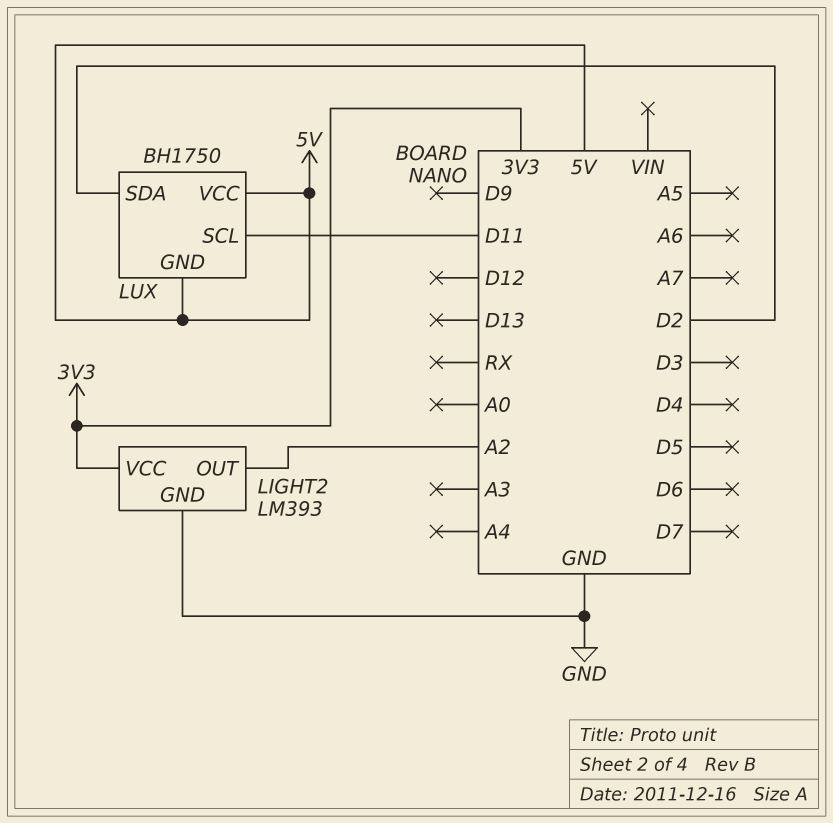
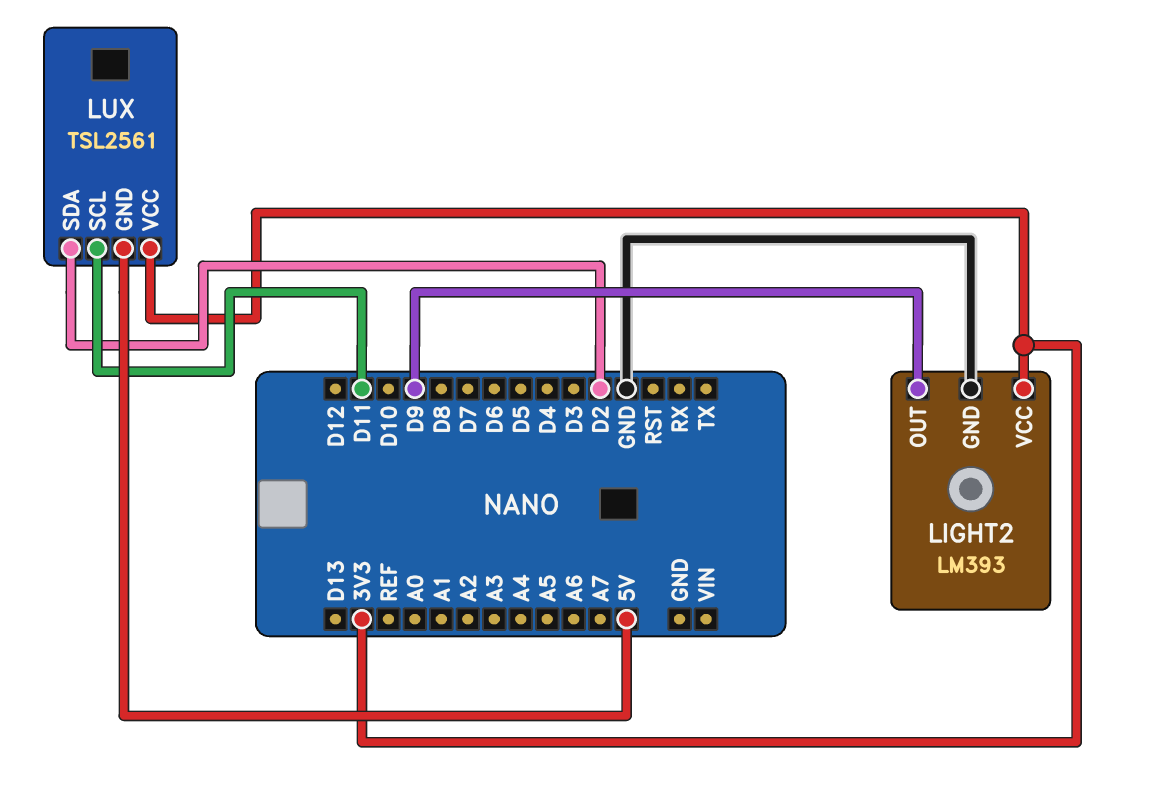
LIGHT2 pin OUT: A2 -> D9
LUX: BH1750 -> TSL2561
LUX pin VCC: 5V -> 3V3

